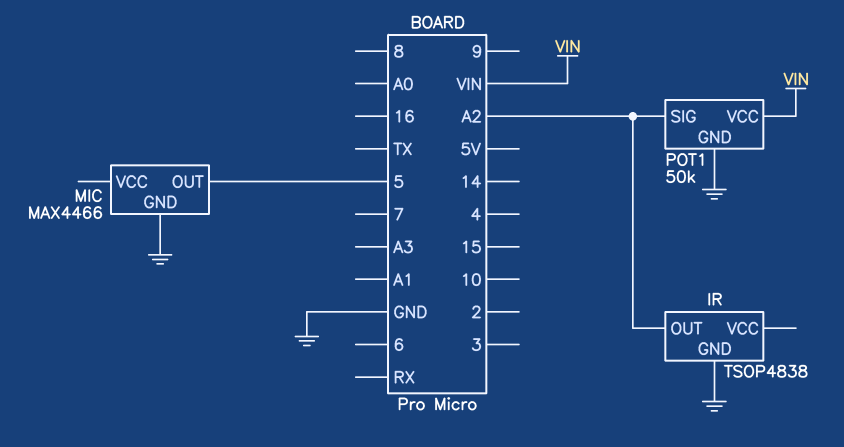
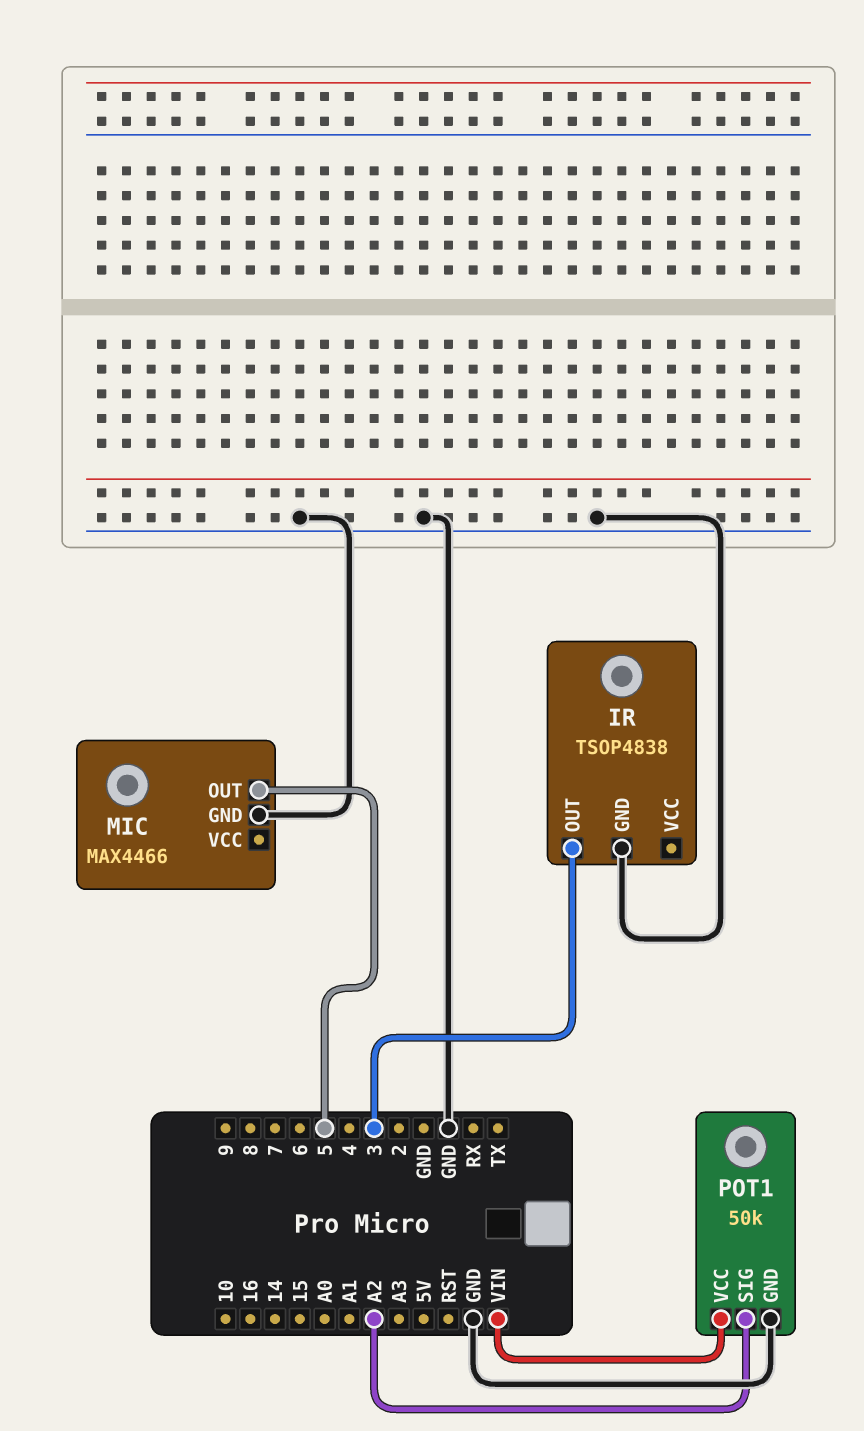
IR pin OUT: A2 -> 3

